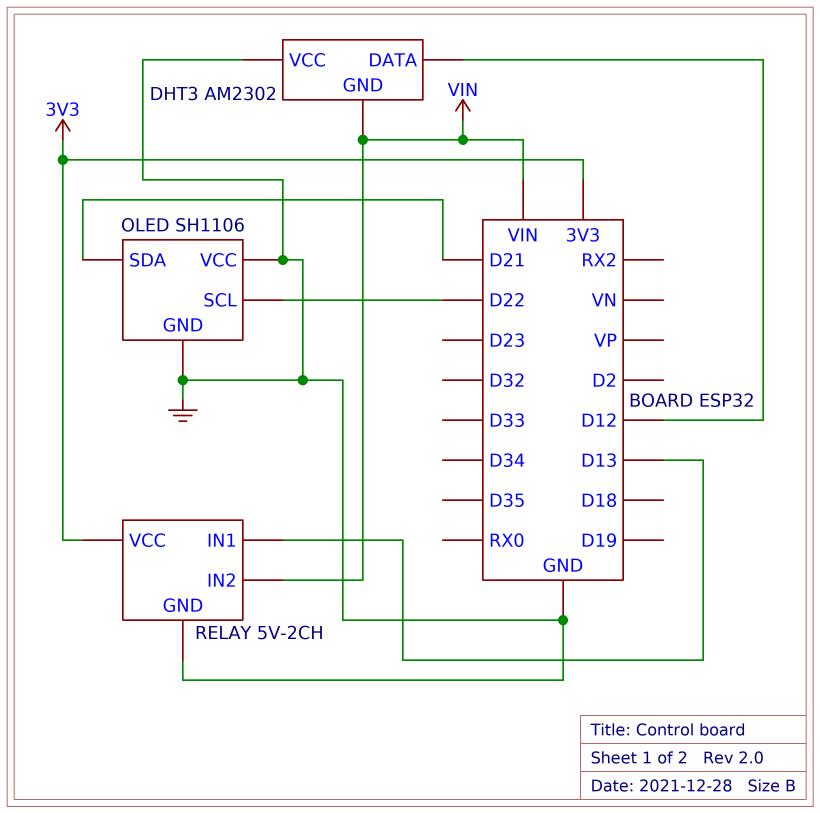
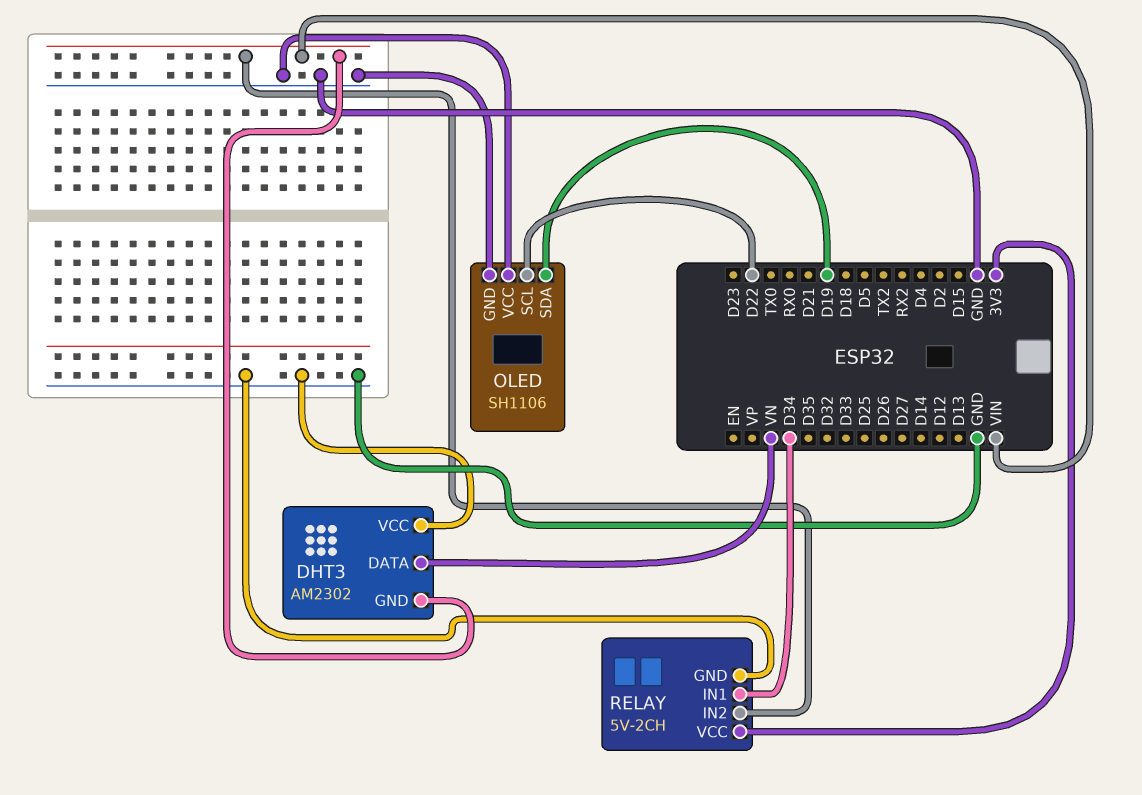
DHT3 pin DATA: D12 -> VN
OLED pin SDA: D21 -> D19
RELAY pin IN1: D13 -> D34

